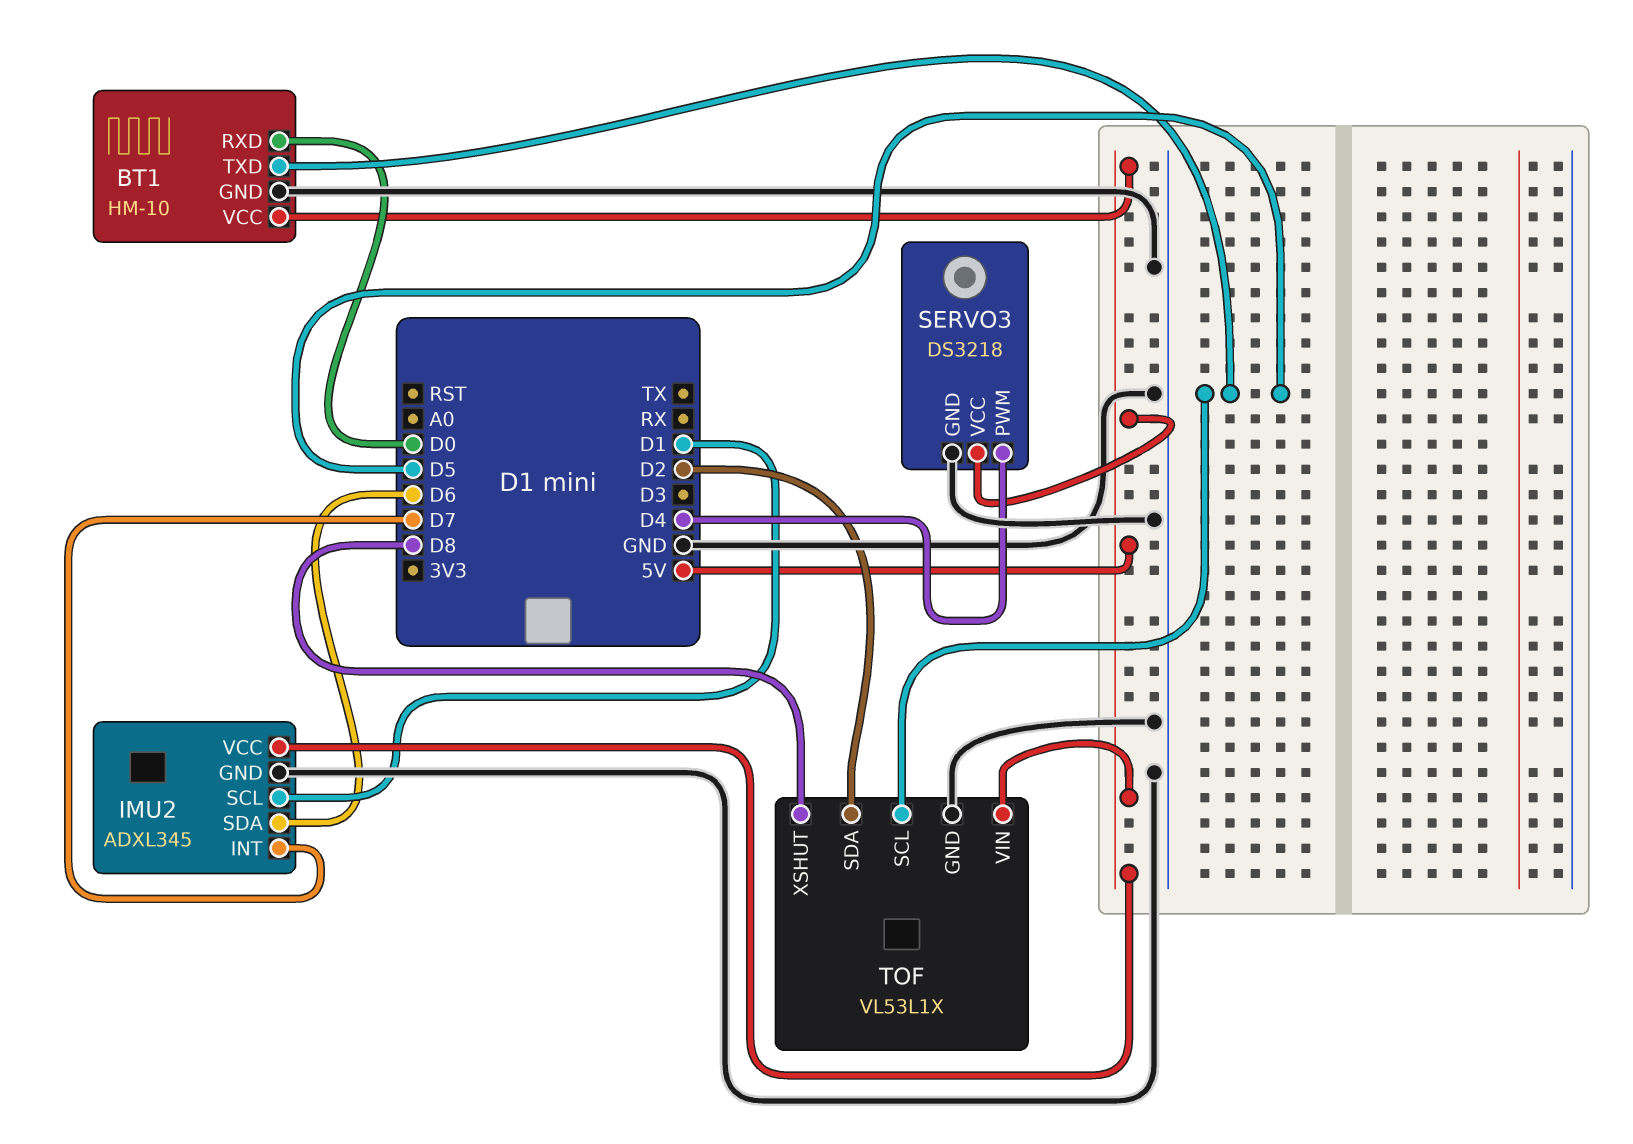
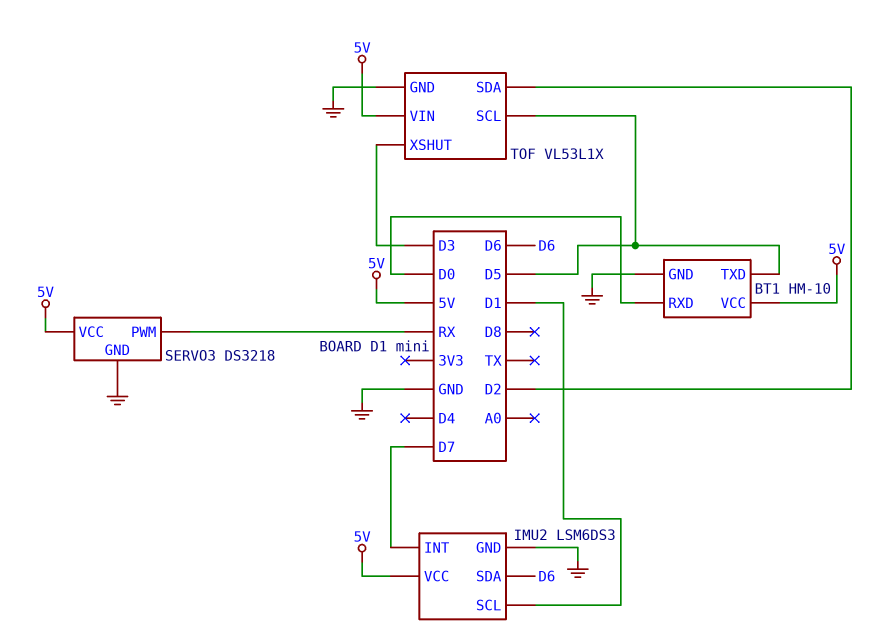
IMU2: ADXL345 -> LSM6DS3
SERVO3 pin PWM: D4 -> RX
TOF pin XSHUT: D8 -> D3

